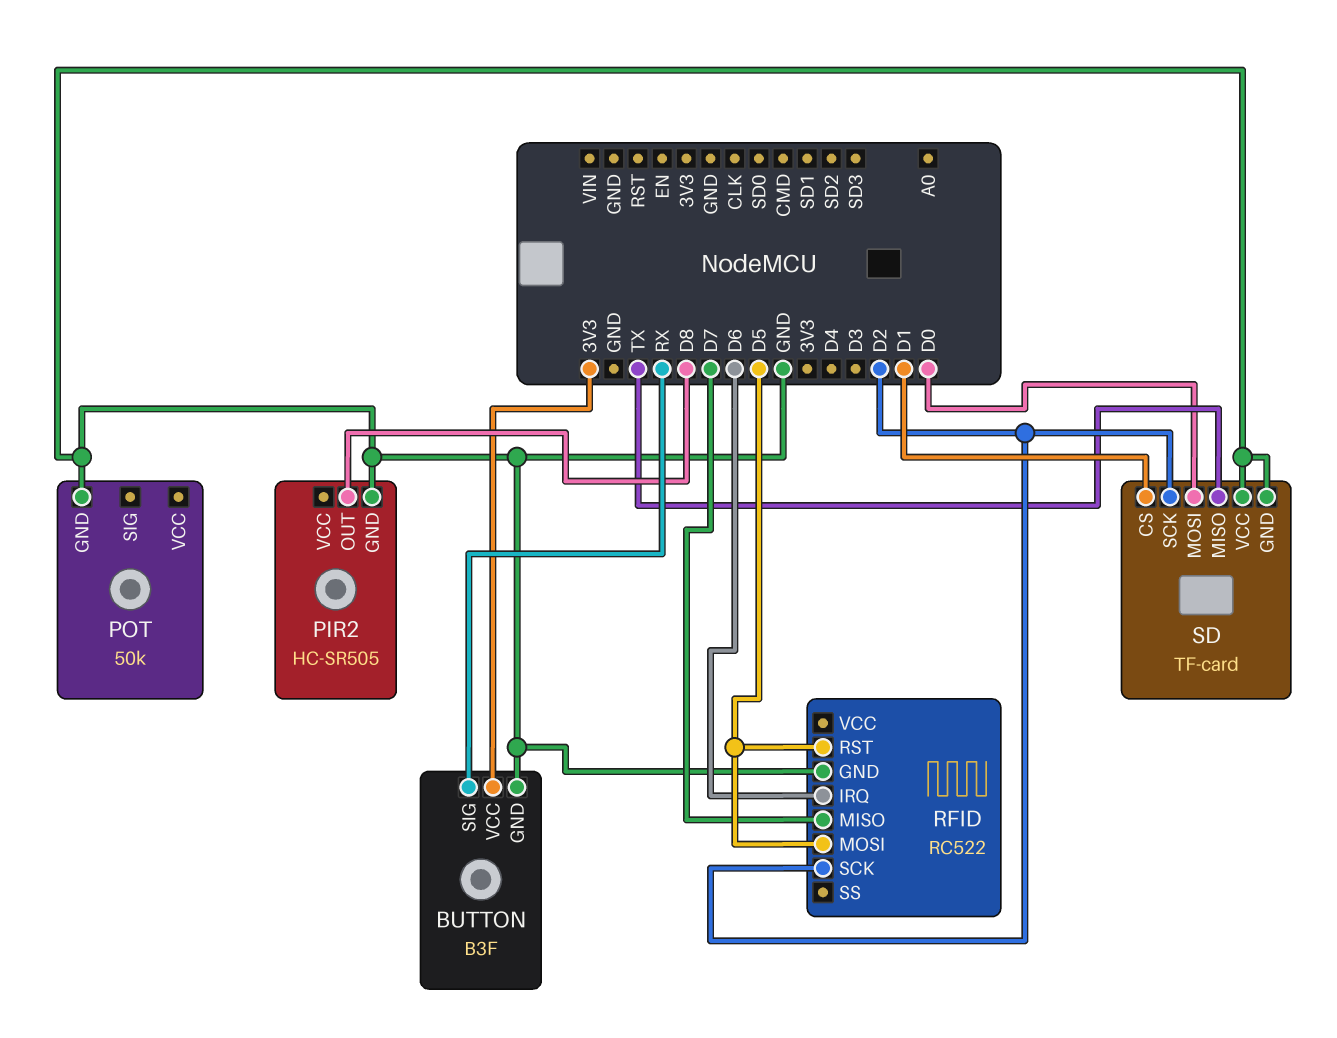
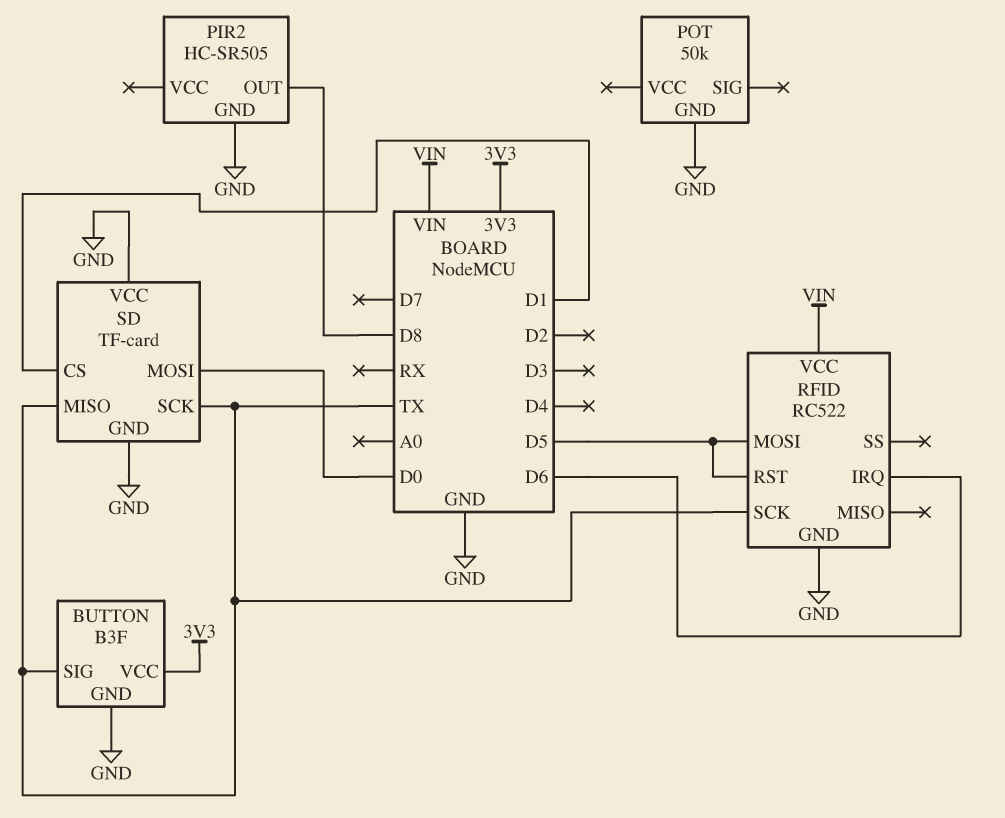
BUTTON pin SIG: RX -> TX
RFID pin MISO: D7 -> none
RFID pin SCK: D2 -> TX
RFID pin VCC: none -> VIN
SD pin SCK: D2 -> TX

